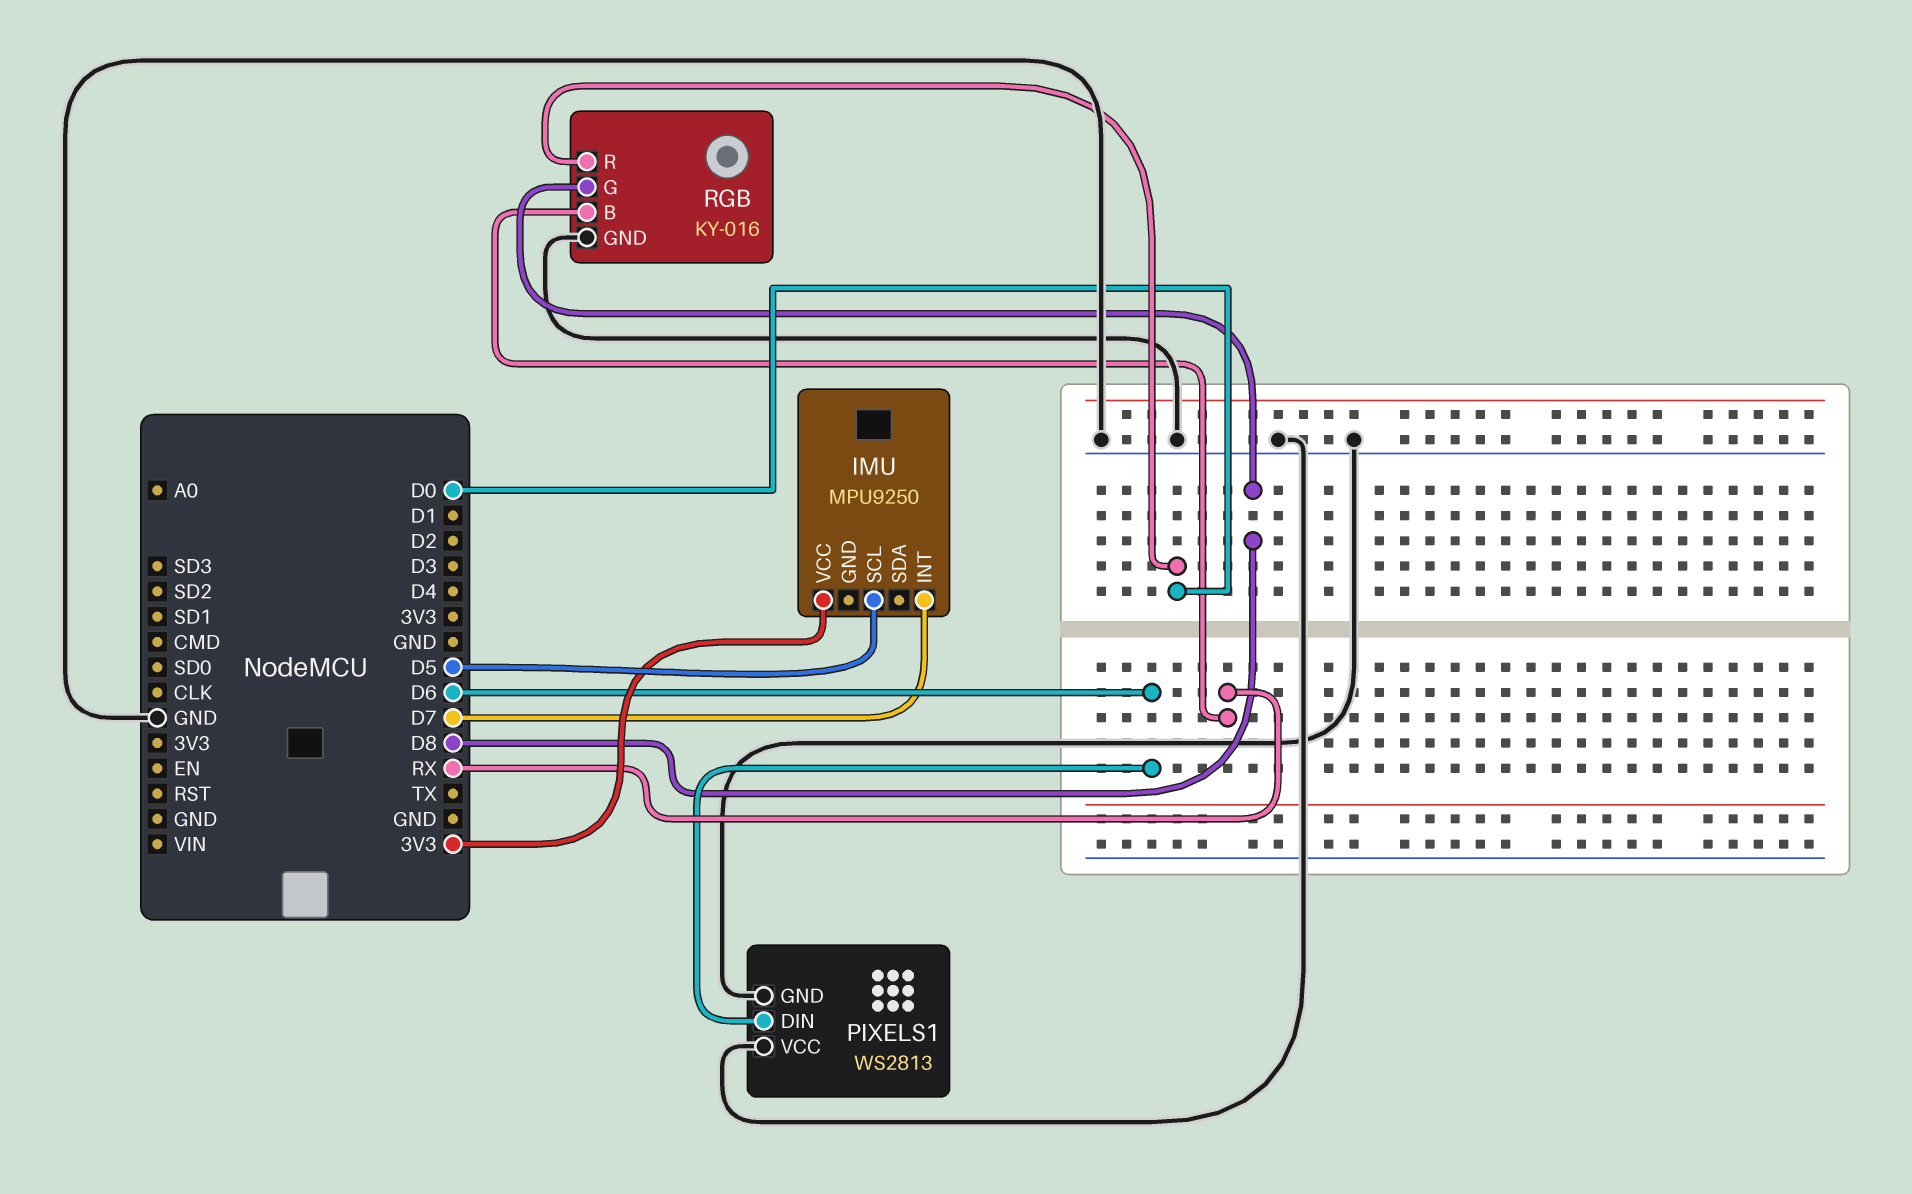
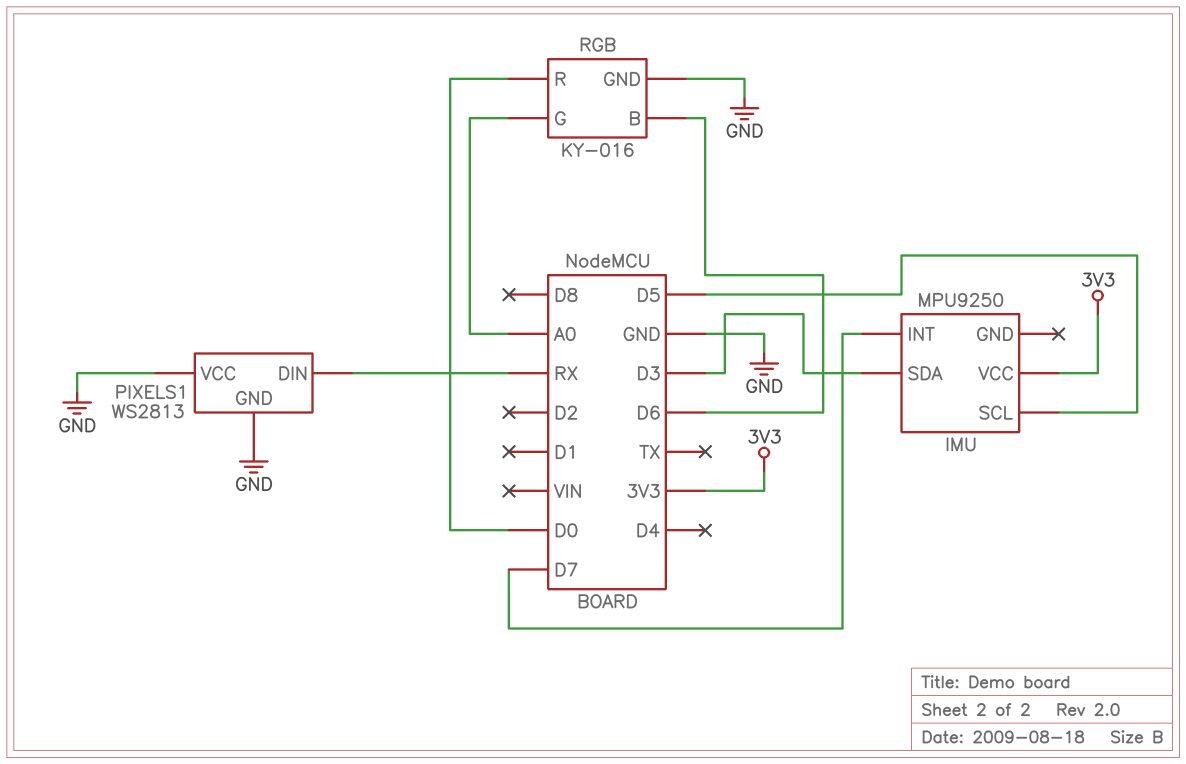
IMU pin SDA: none -> D3
PIXELS1 pin DIN: D6 -> RX
RGB pin B: RX -> D6
RGB pin G: D8 -> A0

